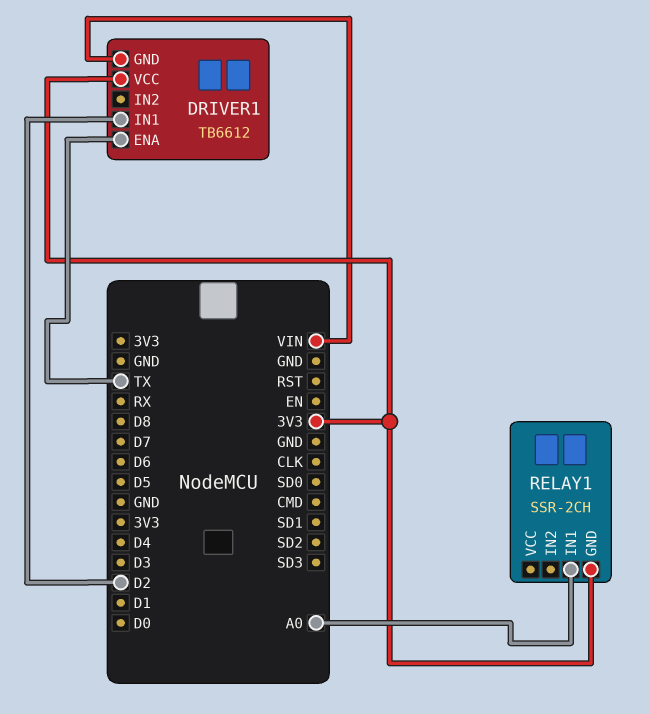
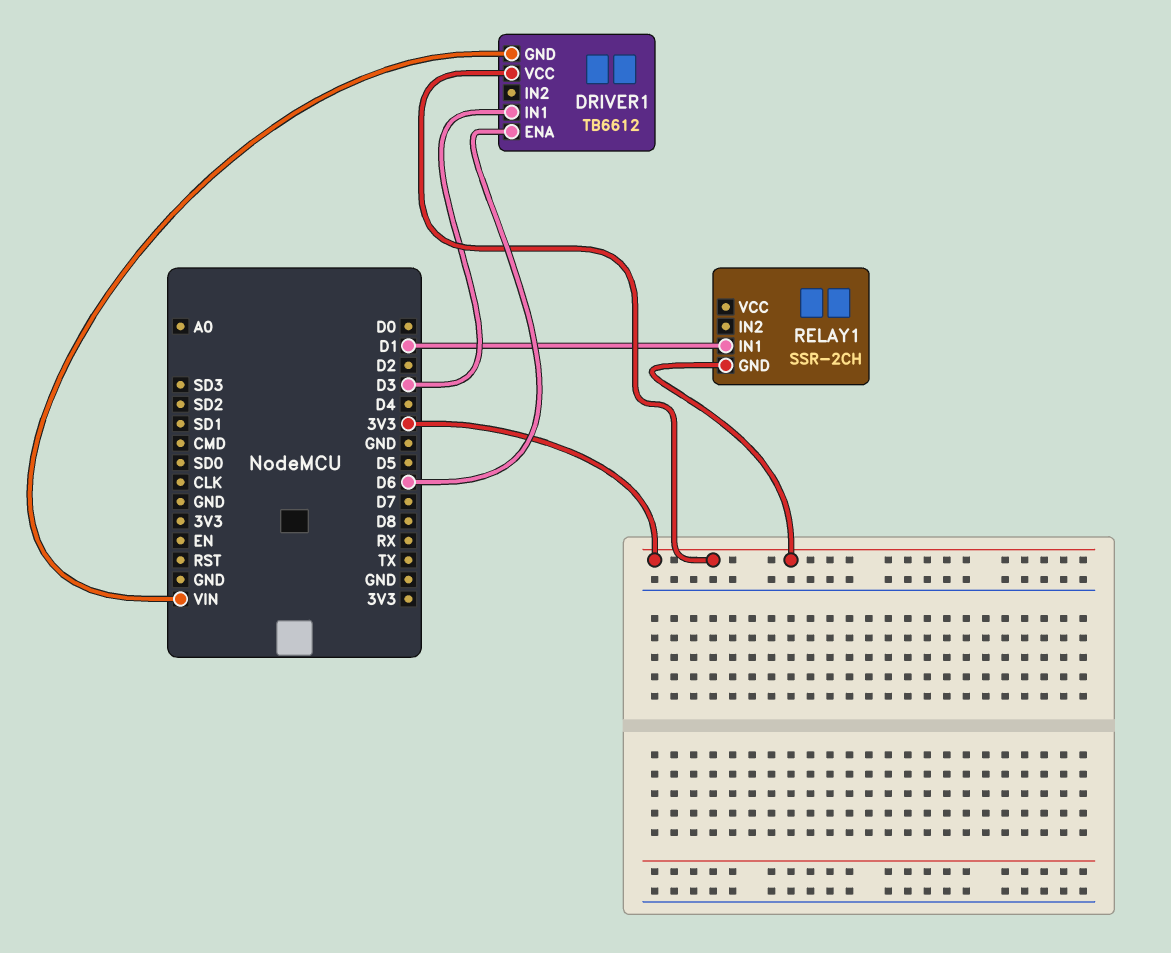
DRIVER1 pin ENA: TX -> D6
DRIVER1 pin IN1: D2 -> D3
RELAY1 pin IN1: A0 -> D1

